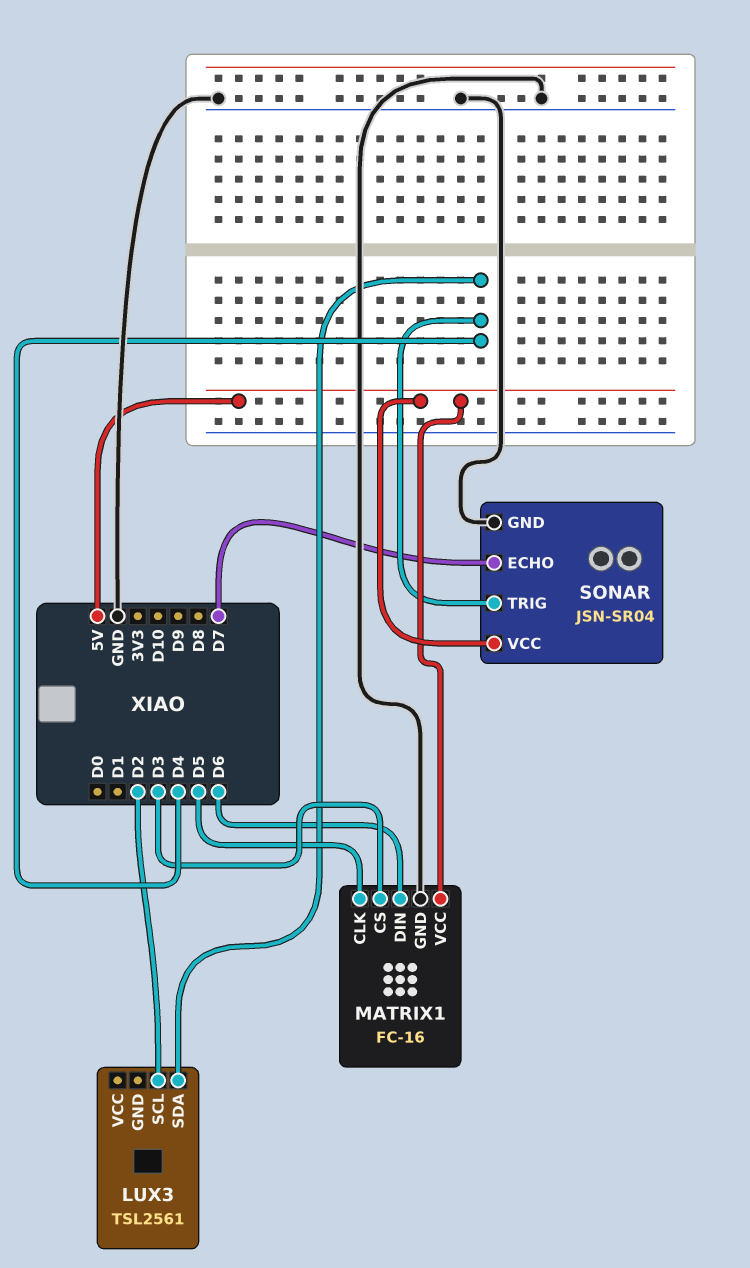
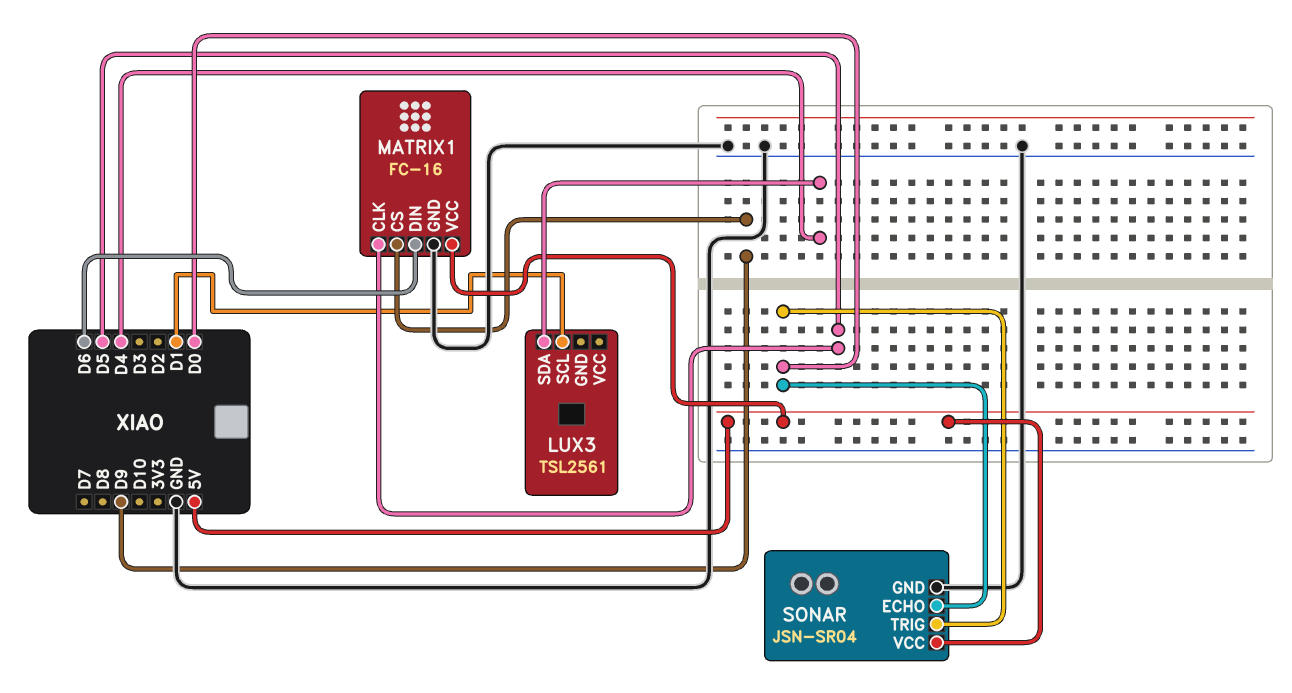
LUX3 pin SCL: D2 -> D1
MATRIX1 pin CS: D3 -> D9
SONAR pin ECHO: D7 -> D0
SONAR pin TRIG: D4 -> D0

